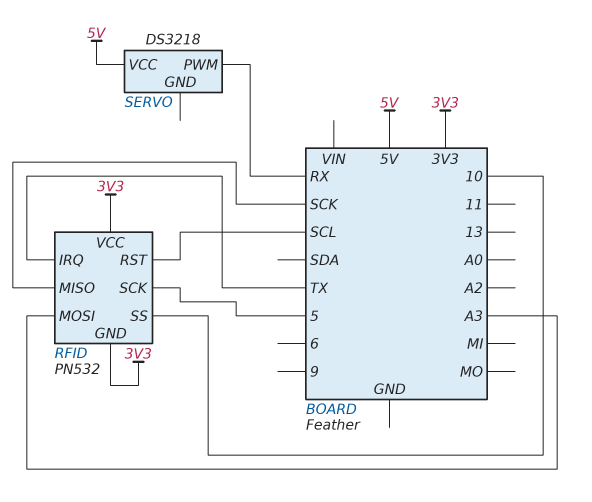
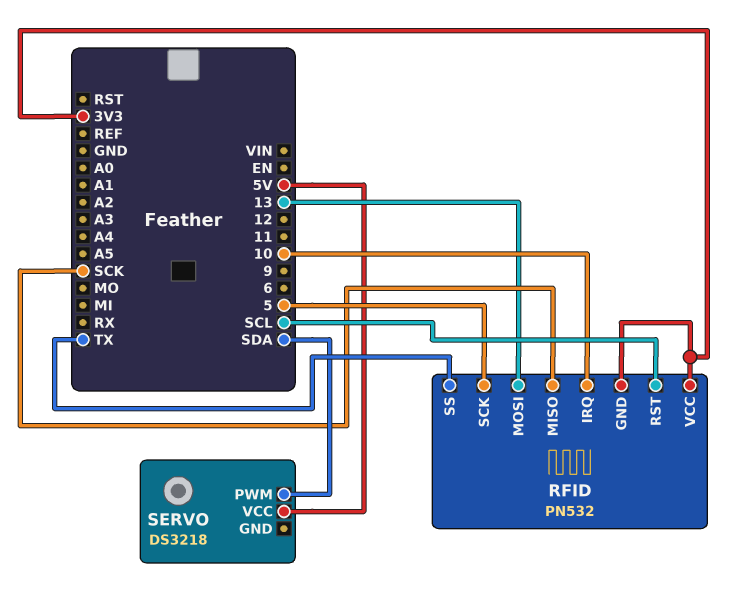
RFID pin IRQ: TX -> 10
RFID pin MOSI: A3 -> 13
RFID pin SS: 10 -> TX
SERVO pin PWM: RX -> SDA

